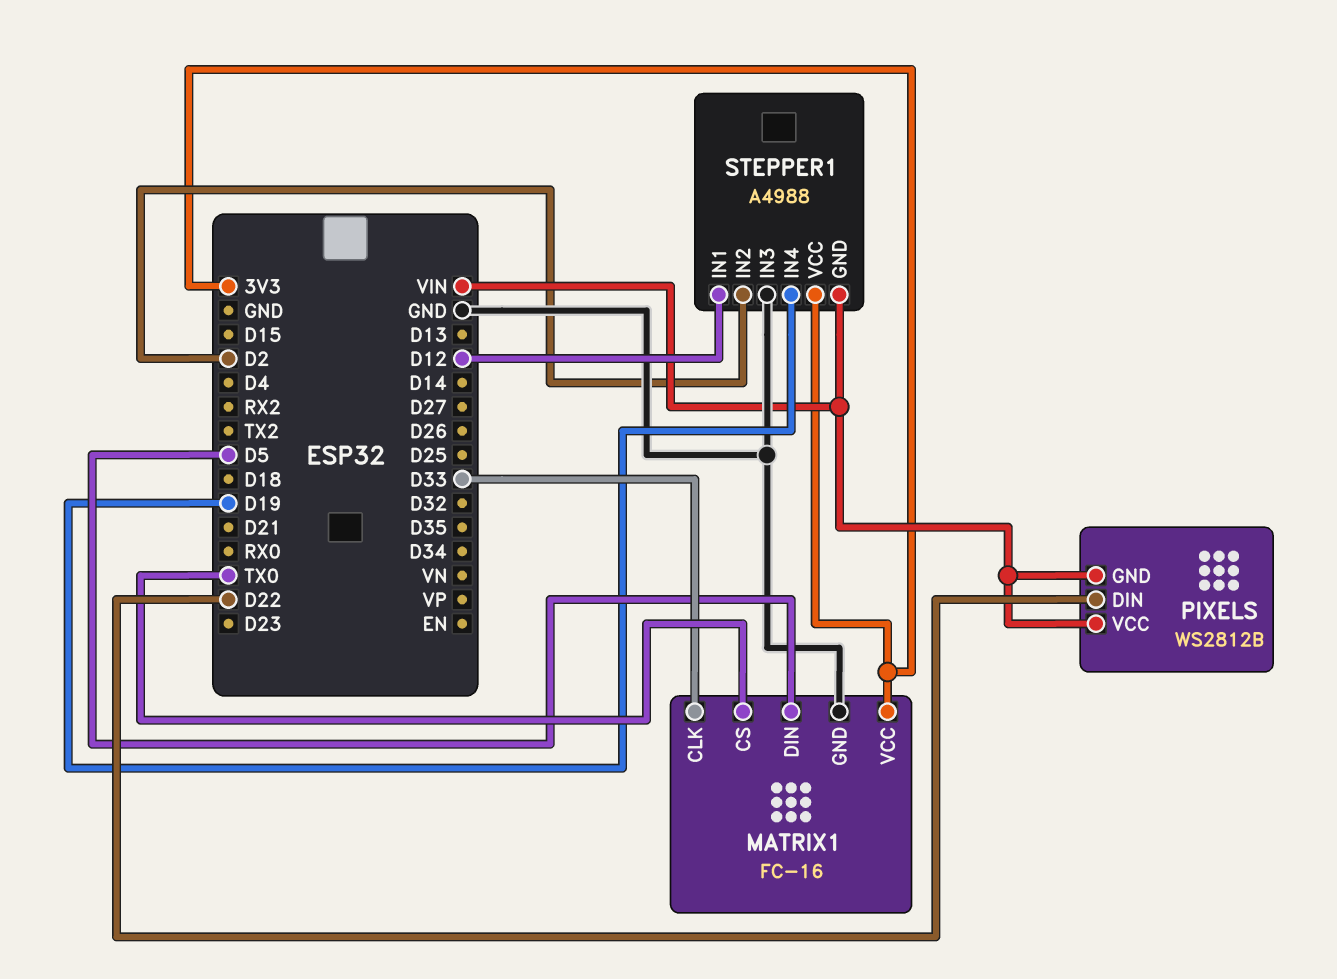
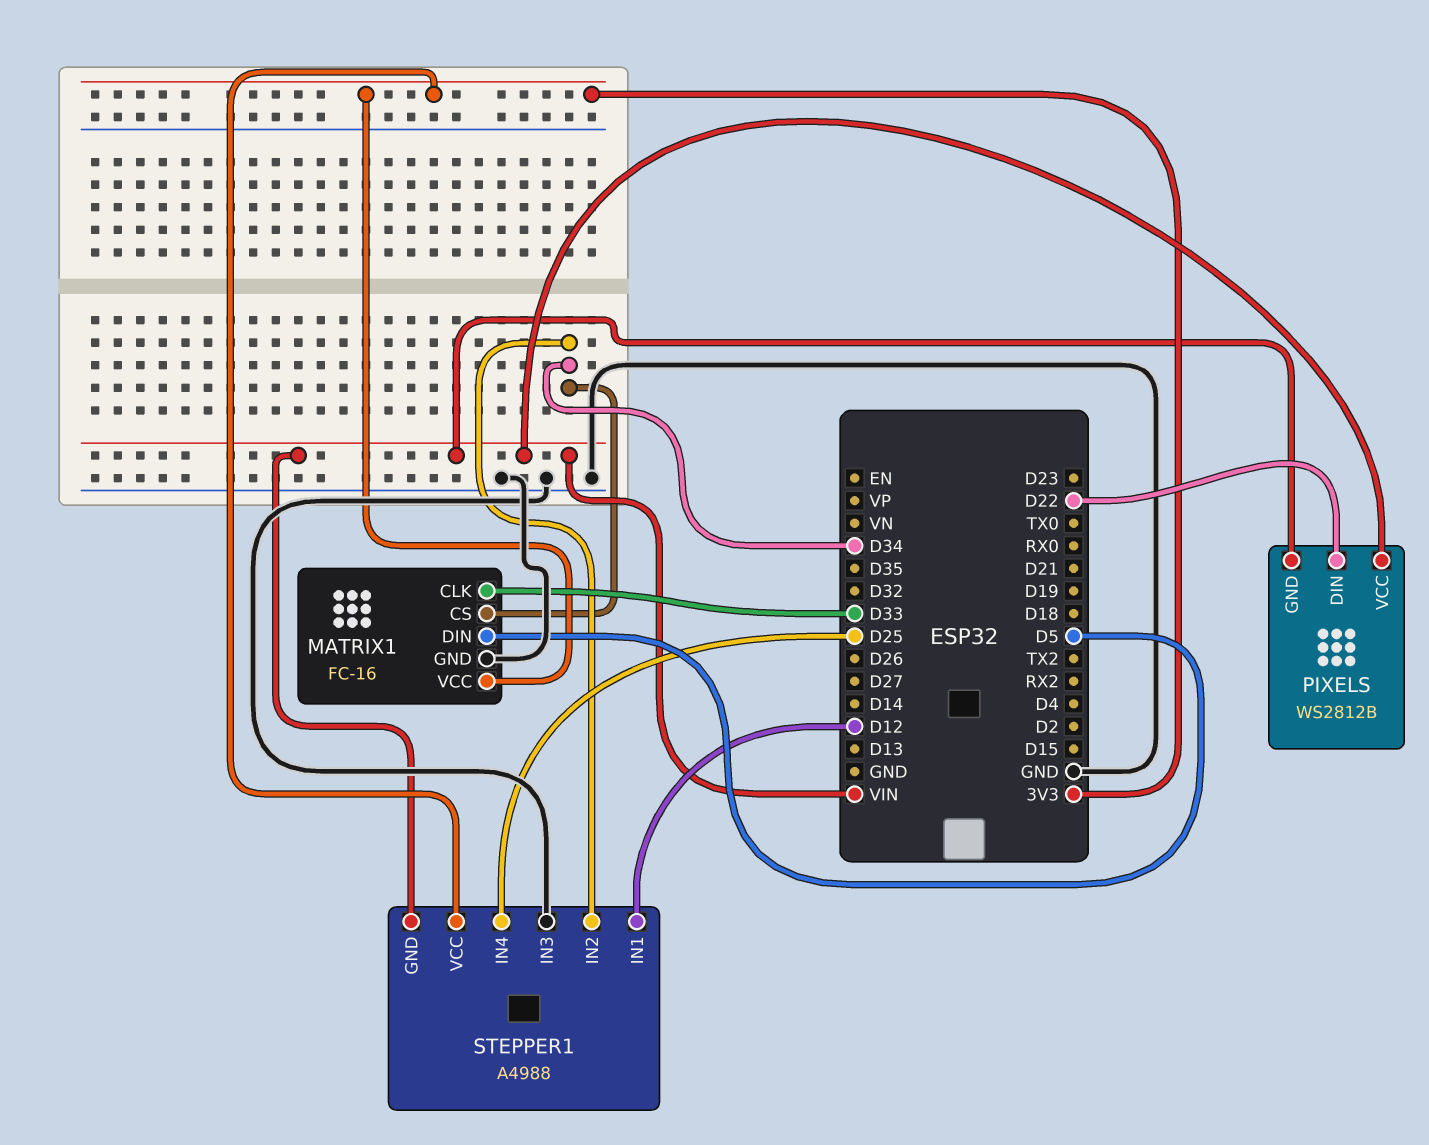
MATRIX1 pin CS: TX0 -> D34
STEPPER1 pin IN2: D2 -> D34
STEPPER1 pin IN4: D19 -> D25

